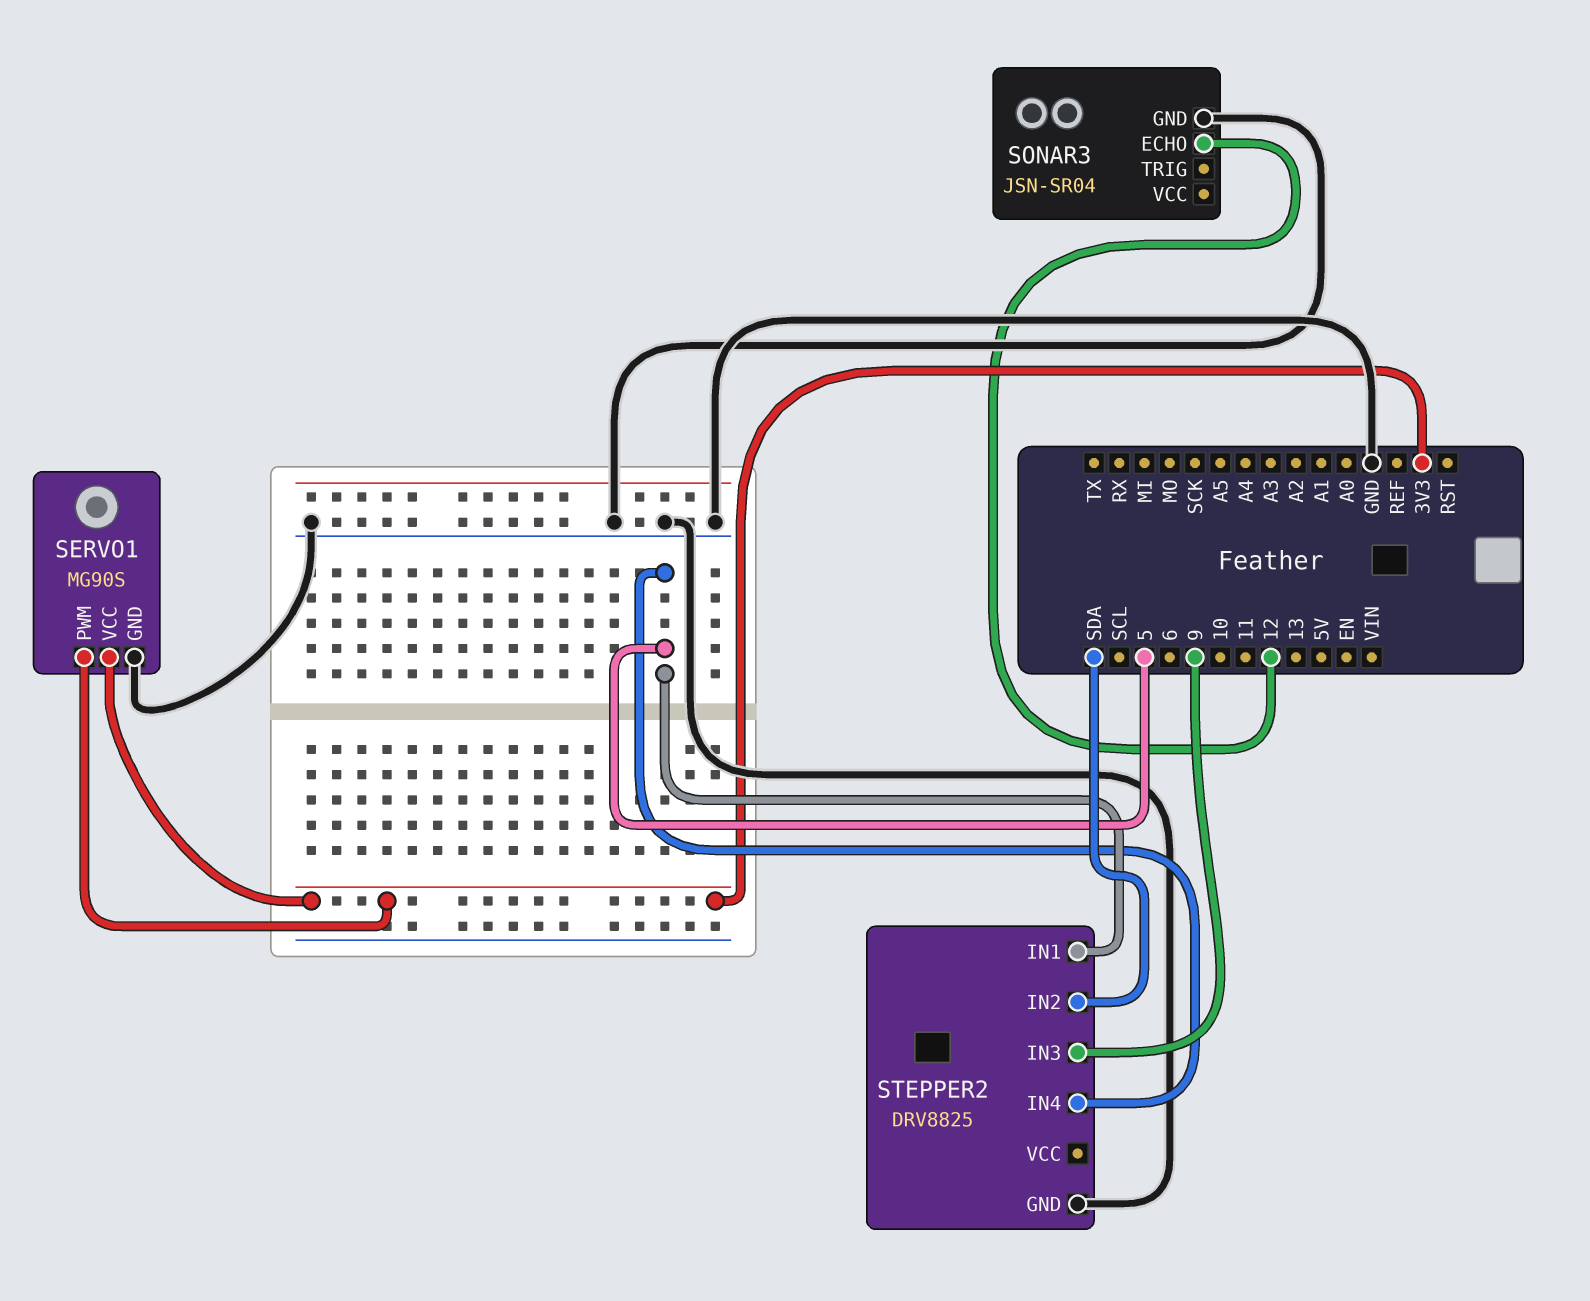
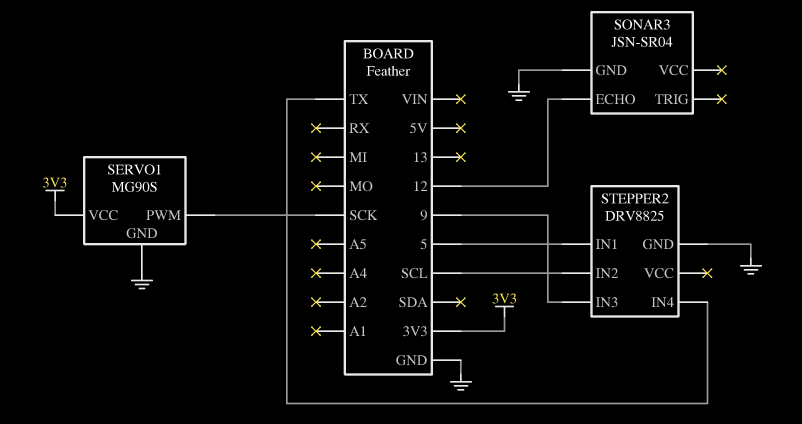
SERVO1 pin PWM: 3V3 -> SCK
STEPPER2 pin IN2: SDA -> SCL
STEPPER2 pin IN4: 5 -> TX

